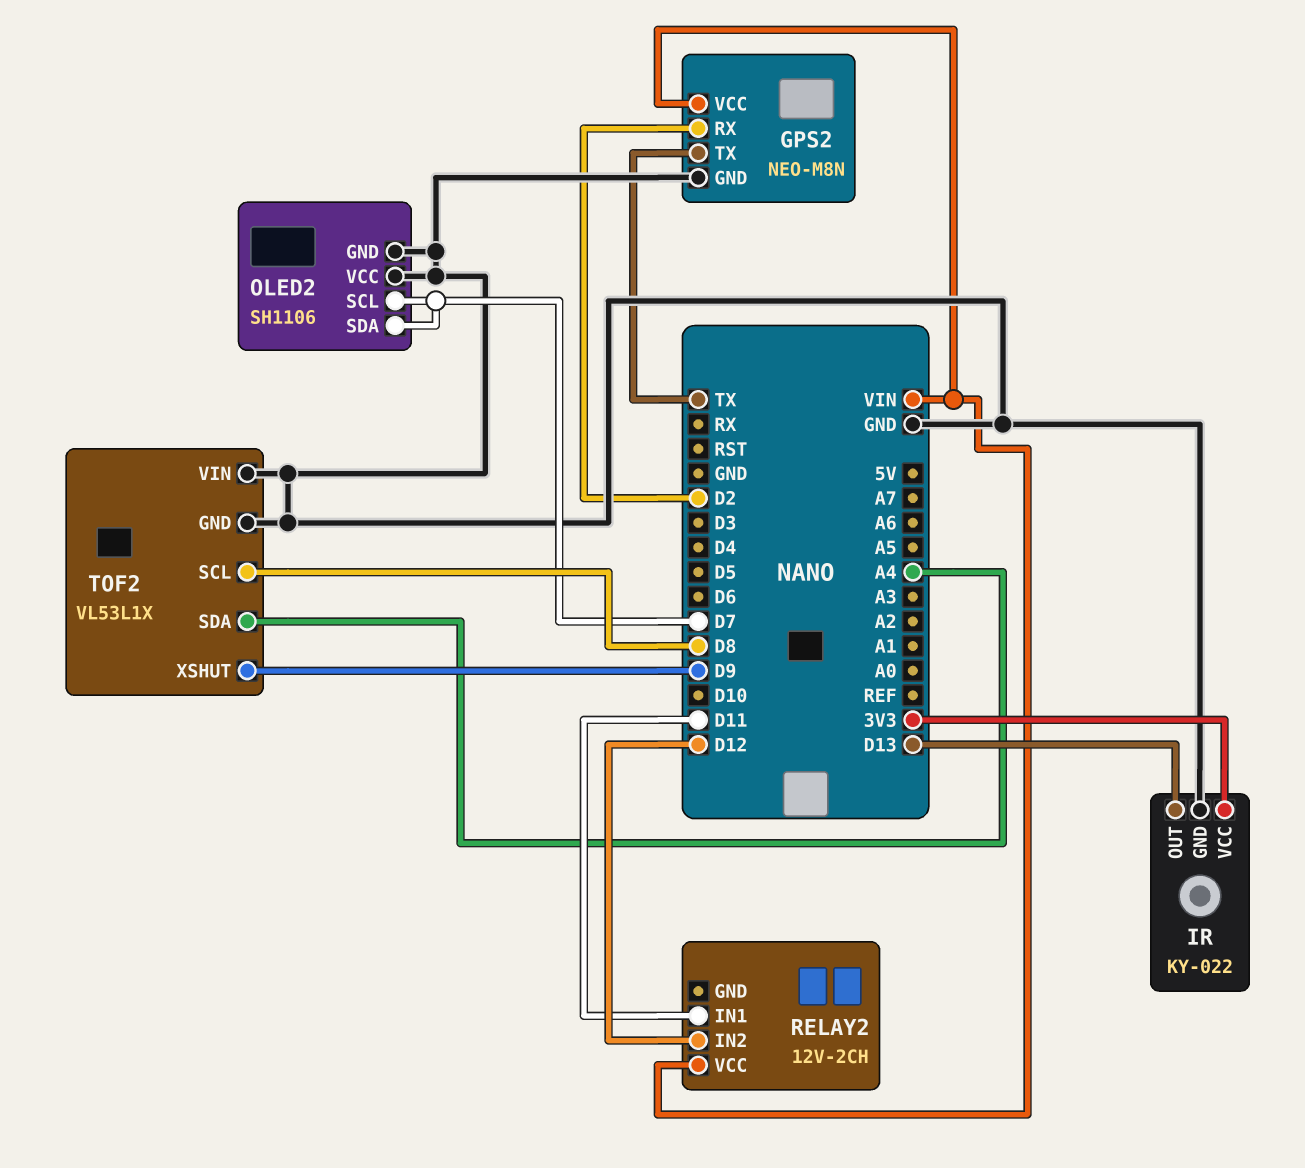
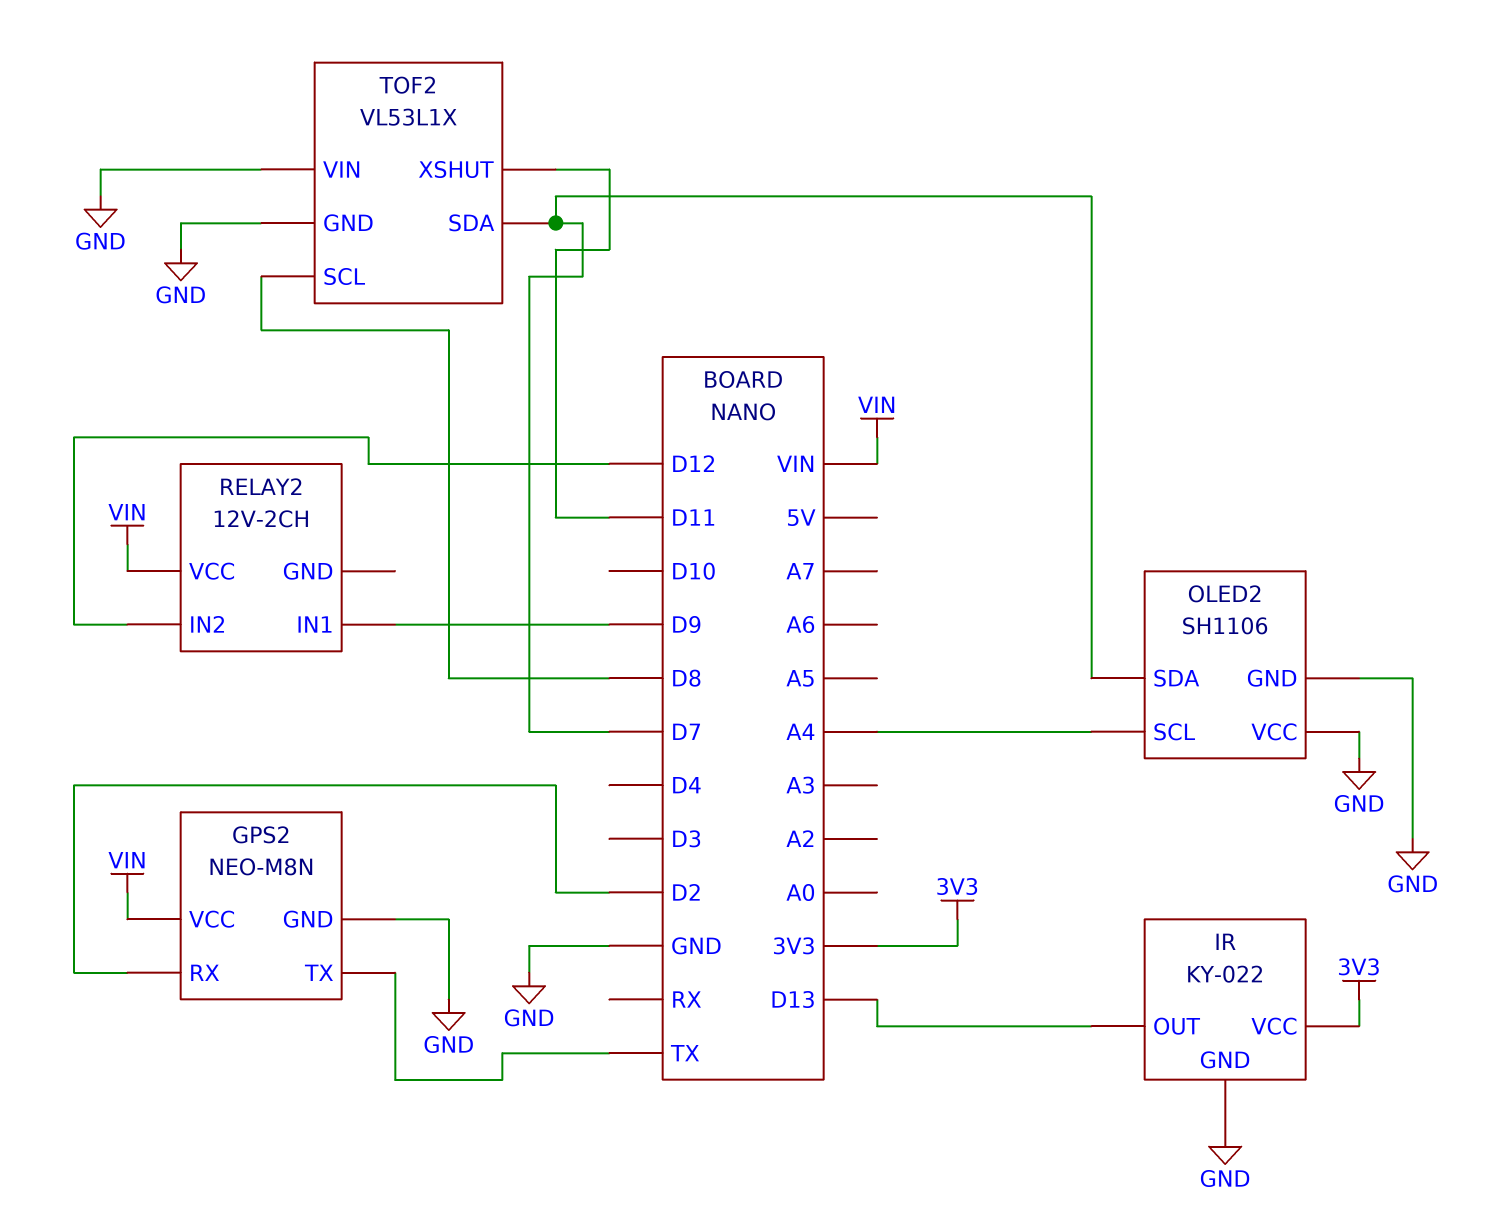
OLED2 pin SCL: D7 -> A4
RELAY2 pin IN1: D11 -> D9
TOF2 pin SDA: A4 -> D7
TOF2 pin XSHUT: D9 -> D11

